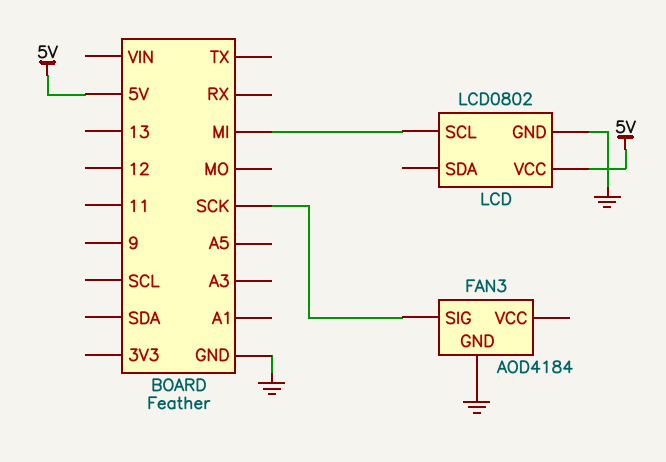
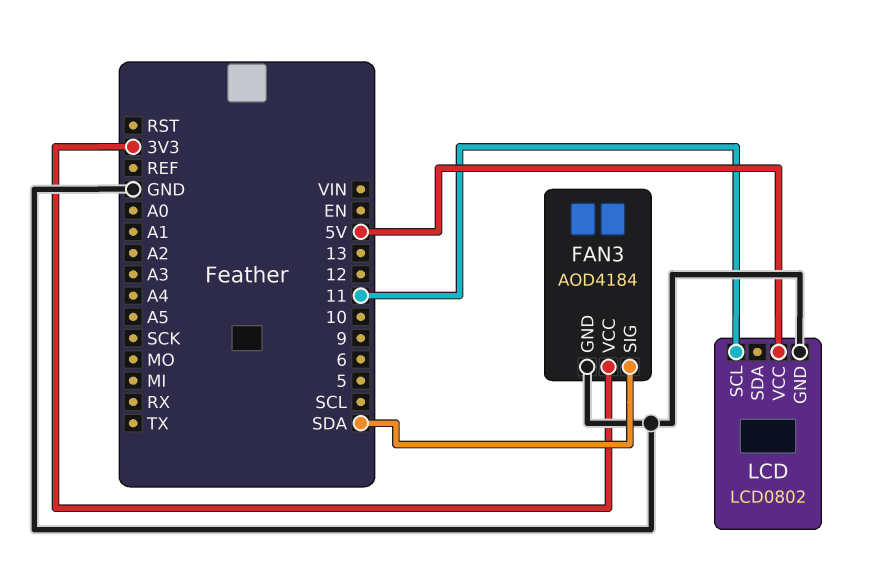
FAN3 pin SIG: SCK -> SDA
FAN3 pin VCC: none -> 3V3
LCD pin SCL: MI -> 11

